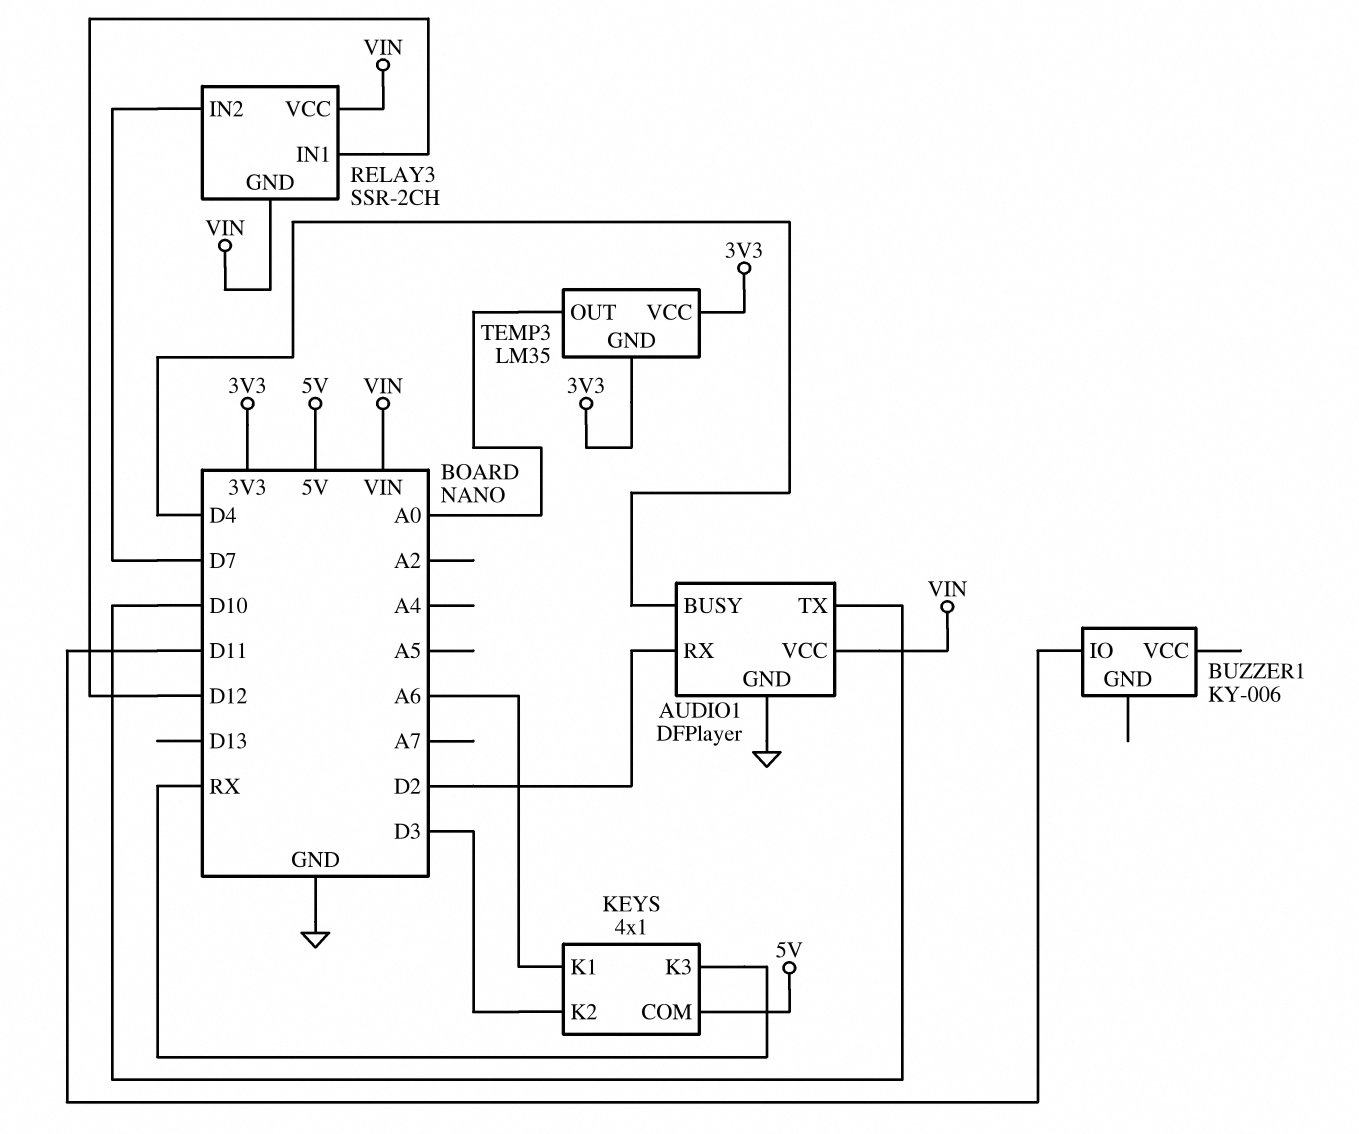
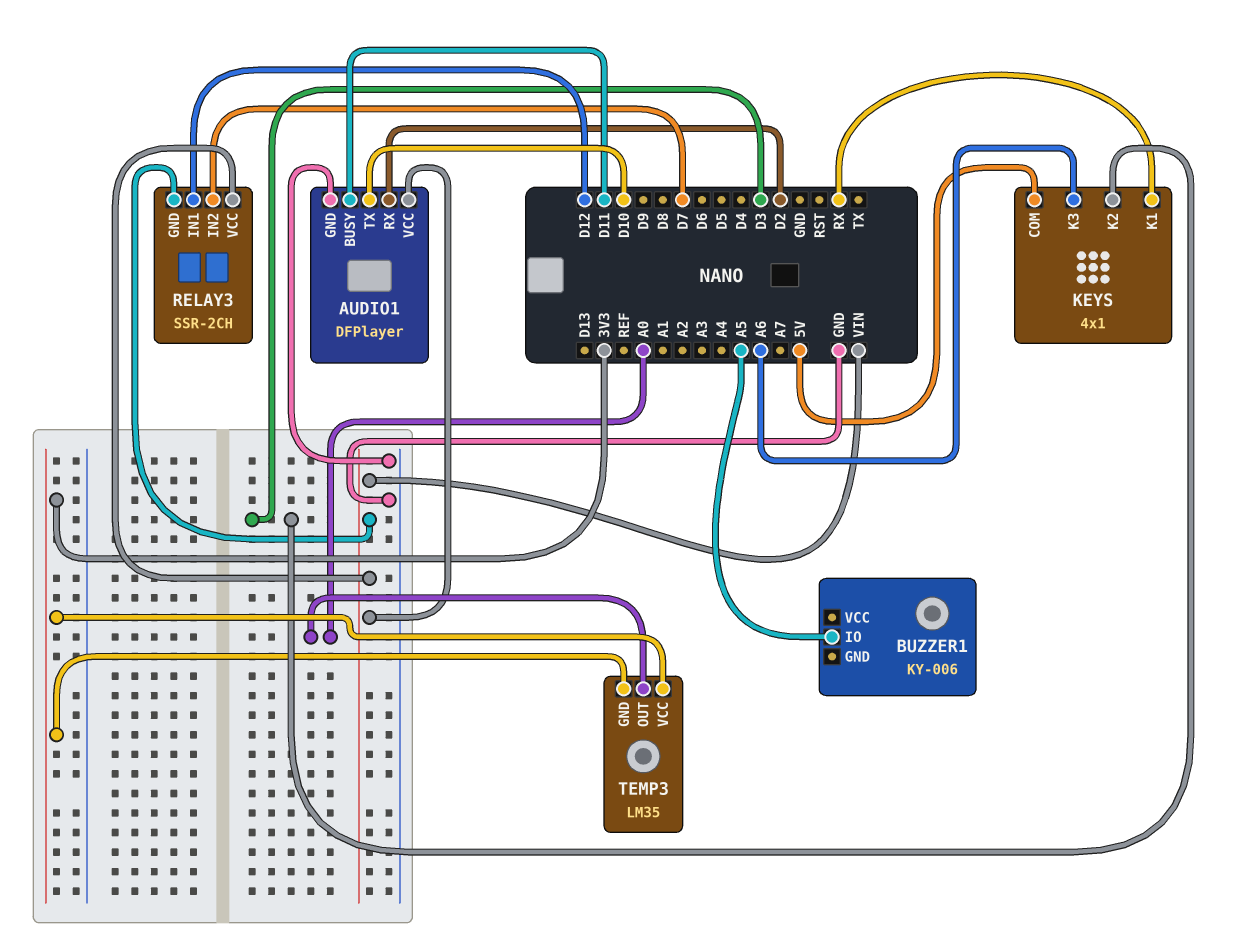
AUDIO1 pin BUSY: D4 -> D11
BUZZER1 pin IO: D11 -> A5
KEYS pin K1: A6 -> RX
KEYS pin K3: RX -> A6

